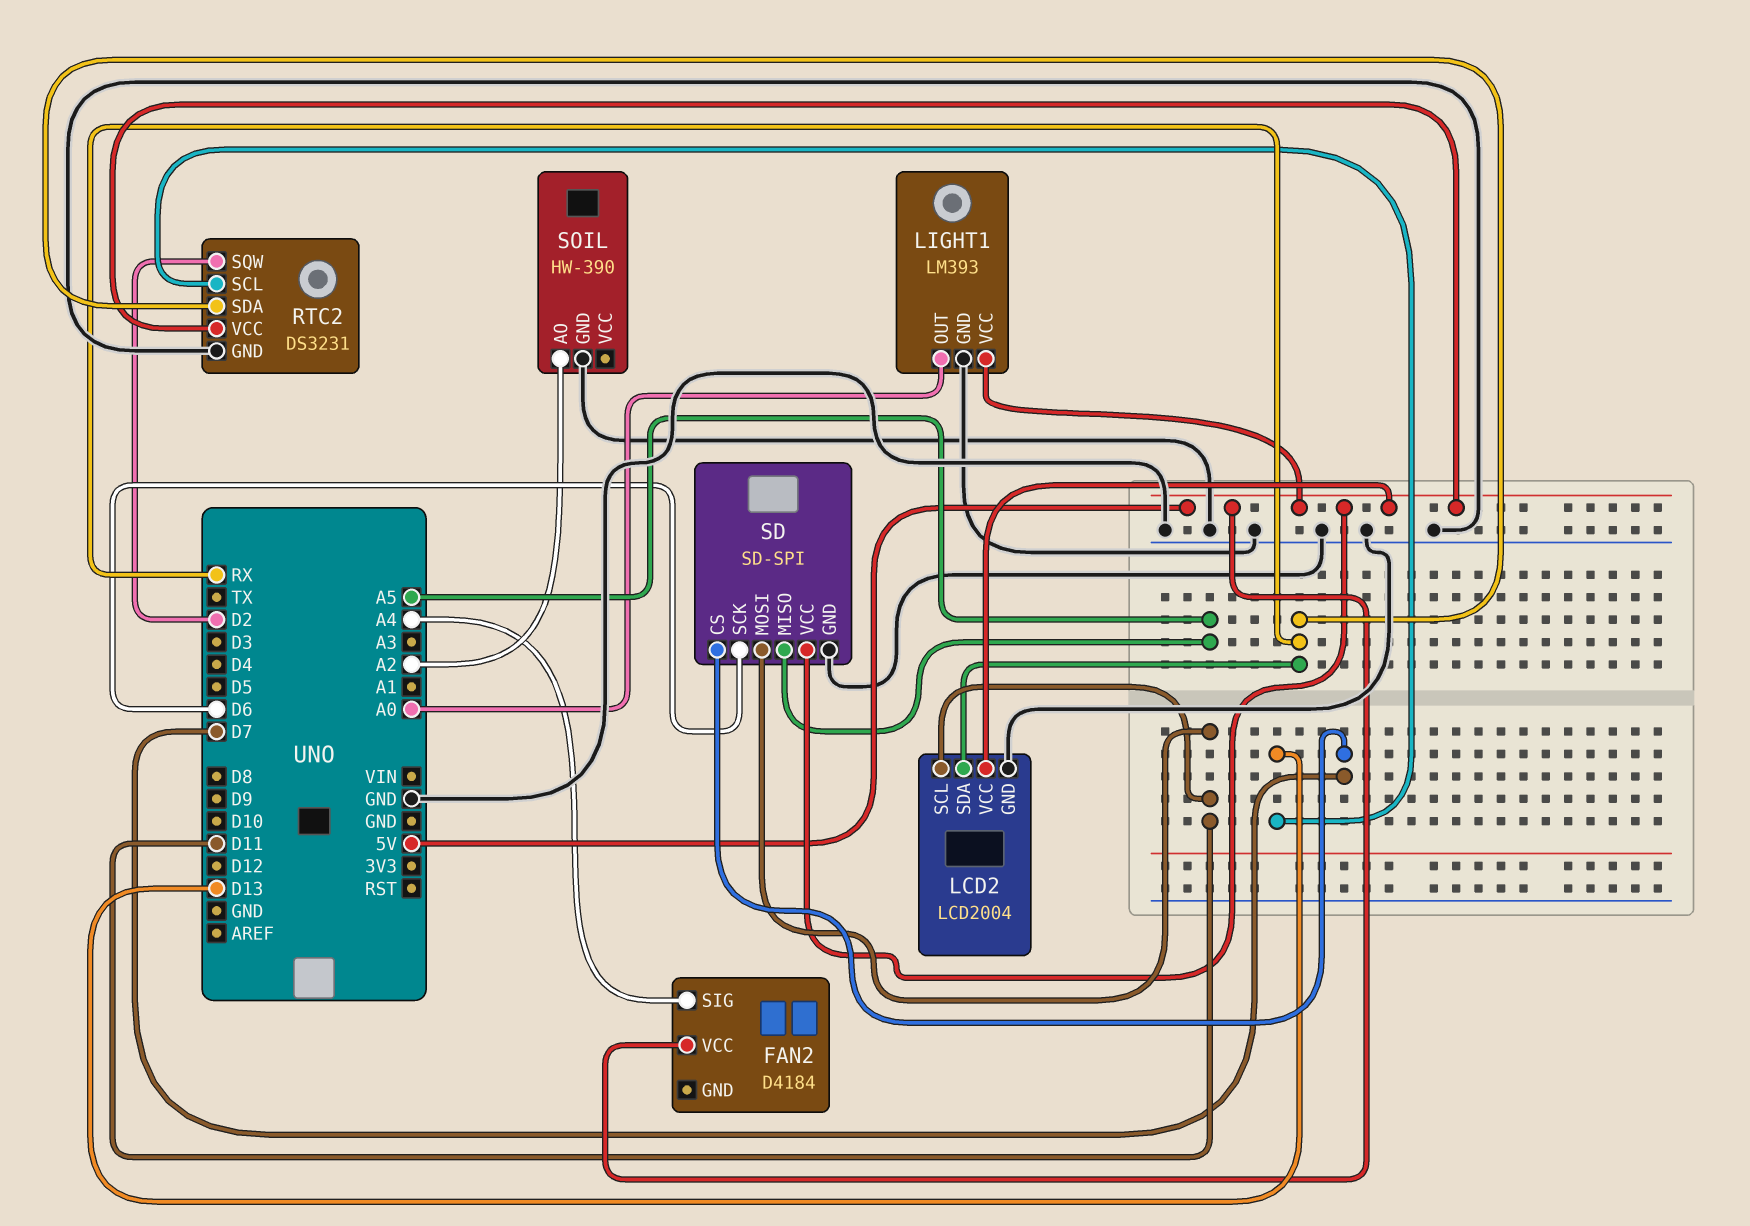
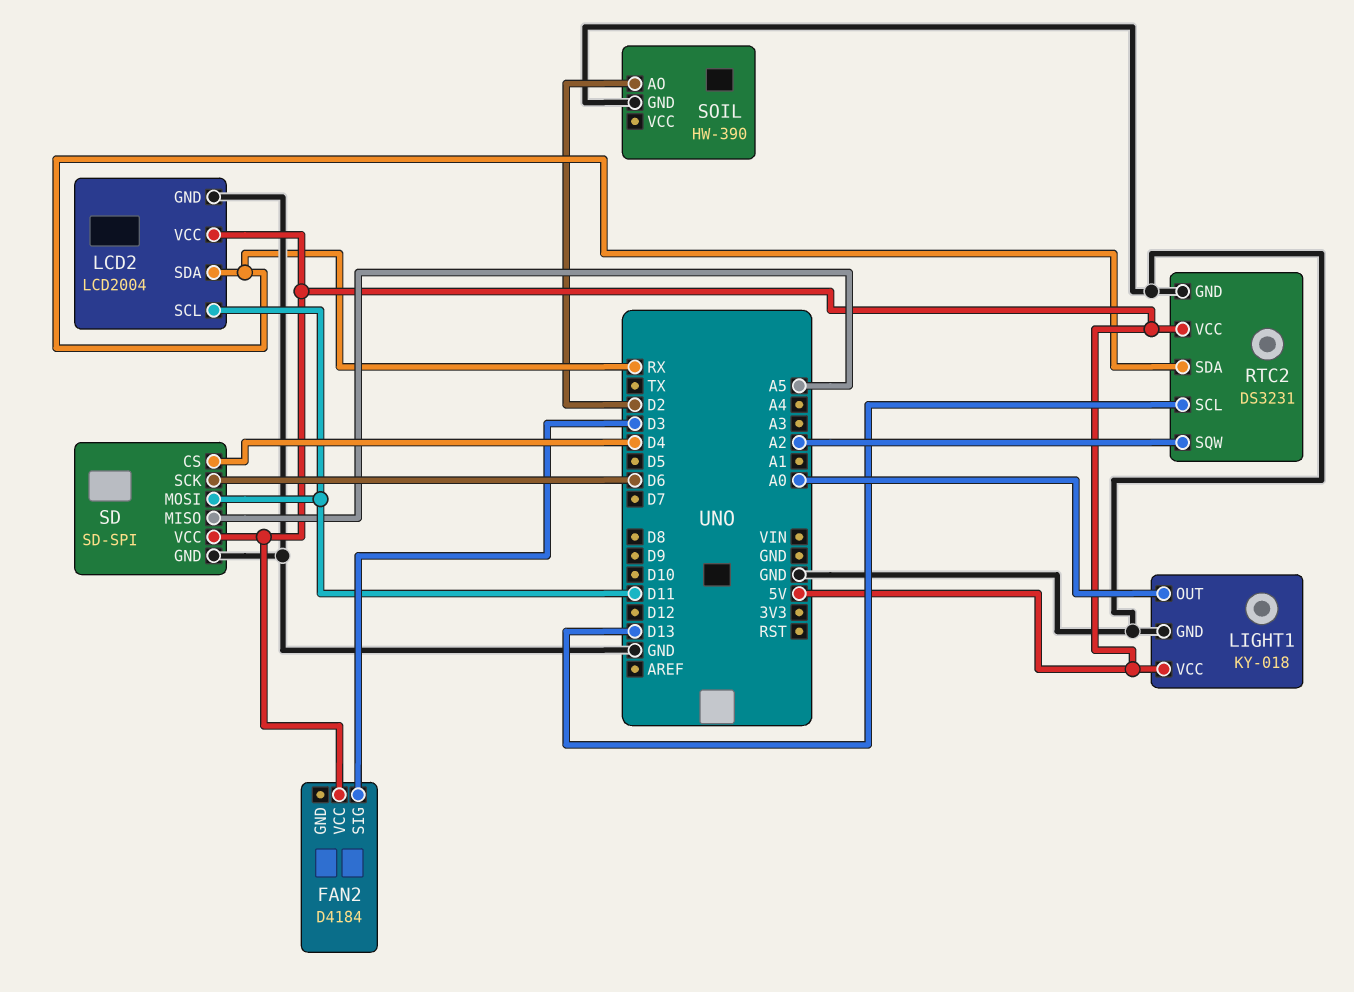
FAN2 pin SIG: A4 -> D3
LIGHT1: LM393 -> KY-018
RTC2 pin SQW: D2 -> A2
SD pin CS: D7 -> D4
SOIL pin AO: A2 -> D2

